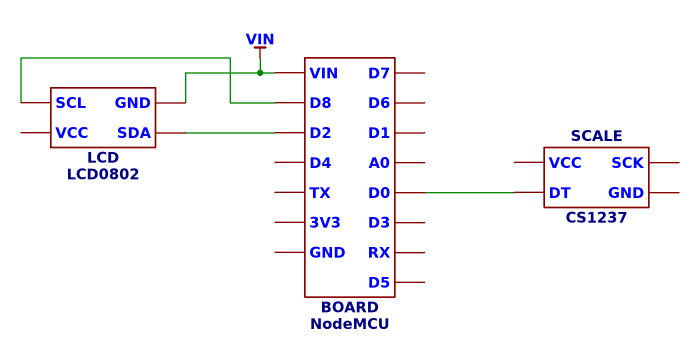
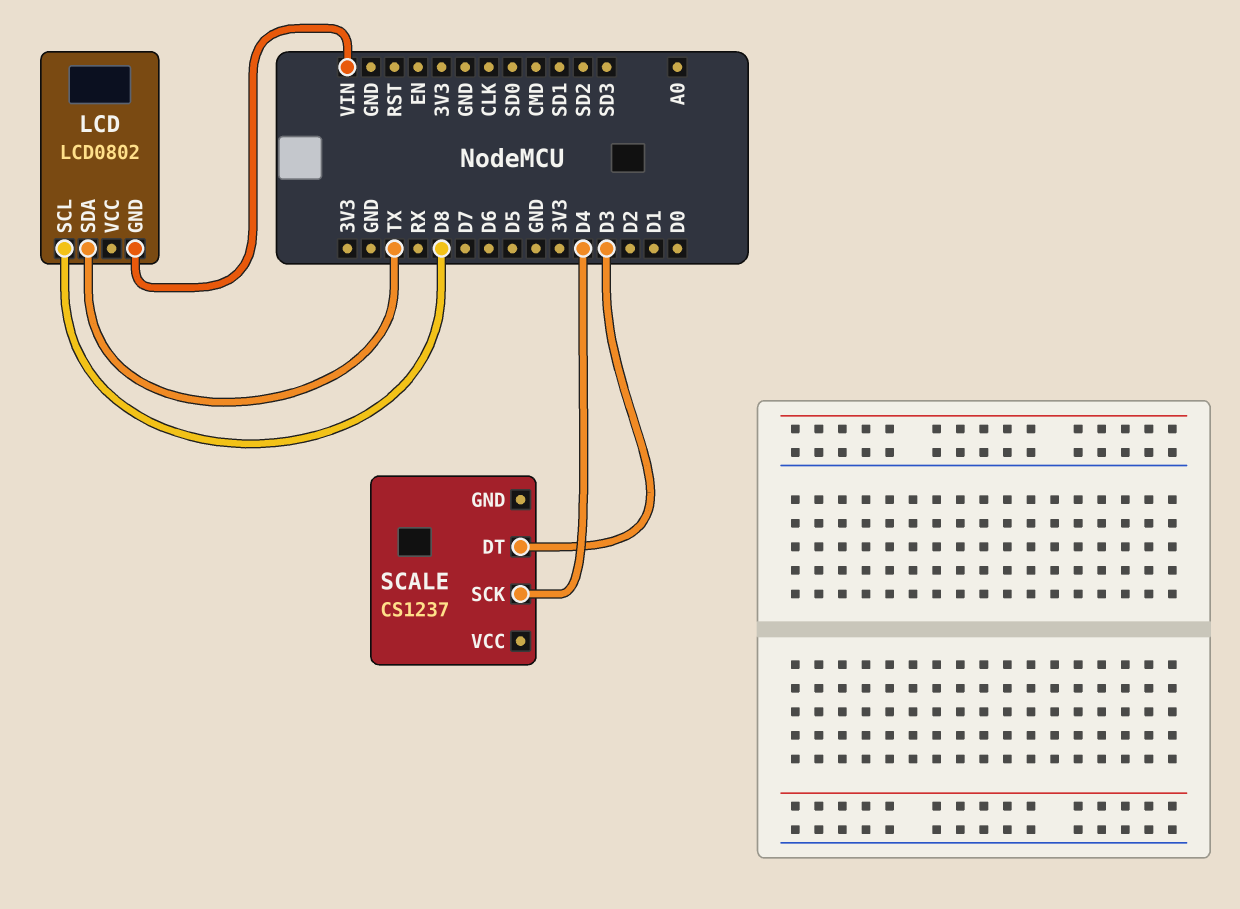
LCD pin SDA: D2 -> TX
SCALE pin DT: D0 -> D3
SCALE pin SCK: none -> D4

